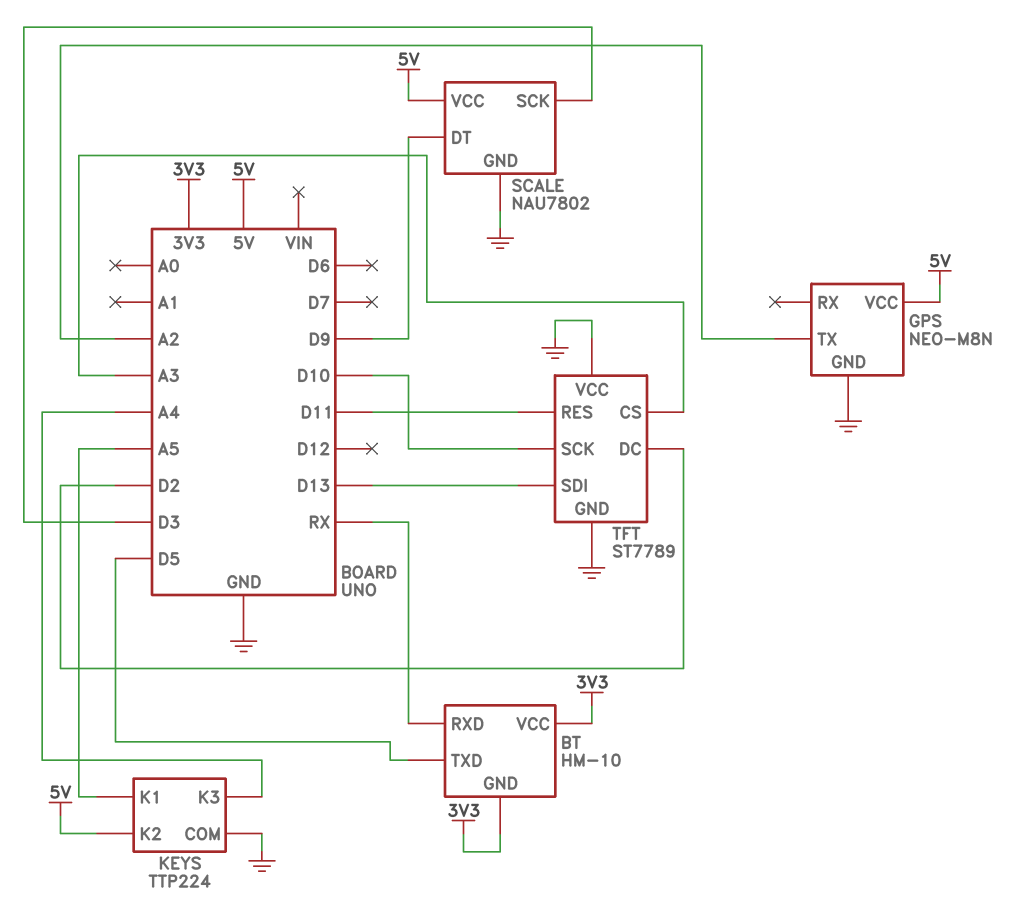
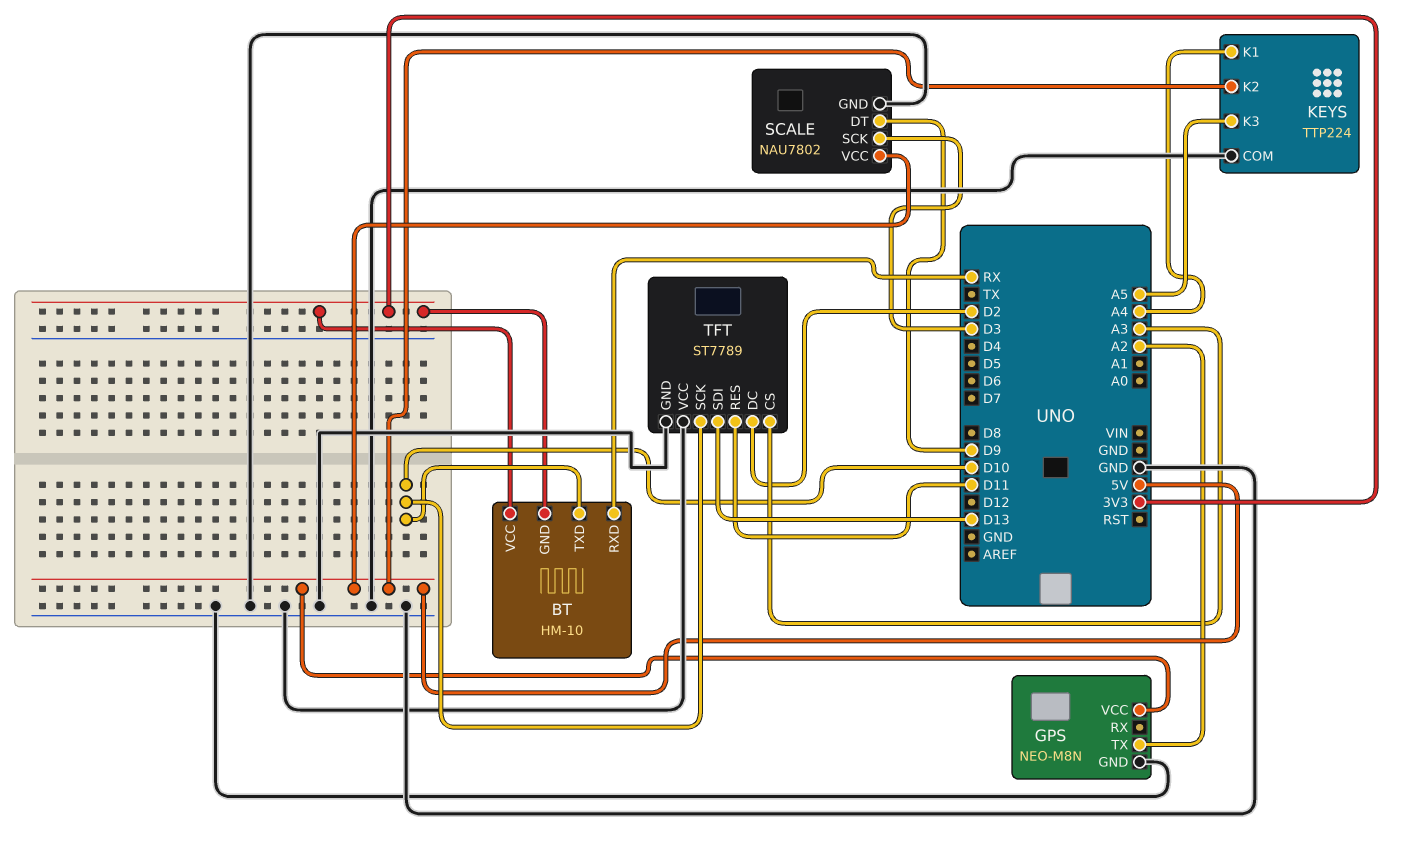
BT pin TXD: D5 -> D10
KEYS pin K1: A5 -> A4
KEYS pin K3: A4 -> A5

